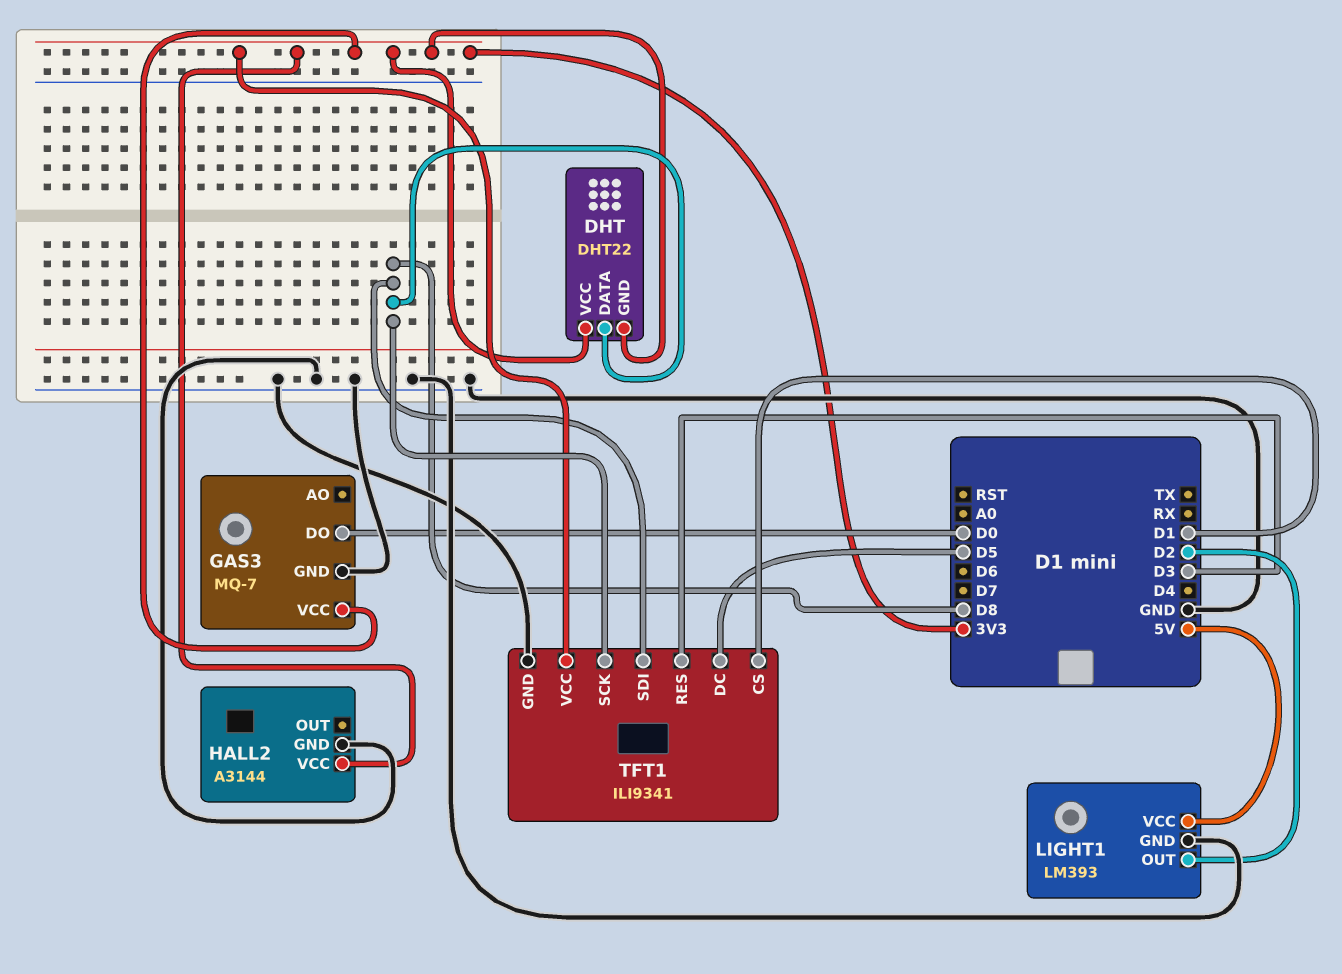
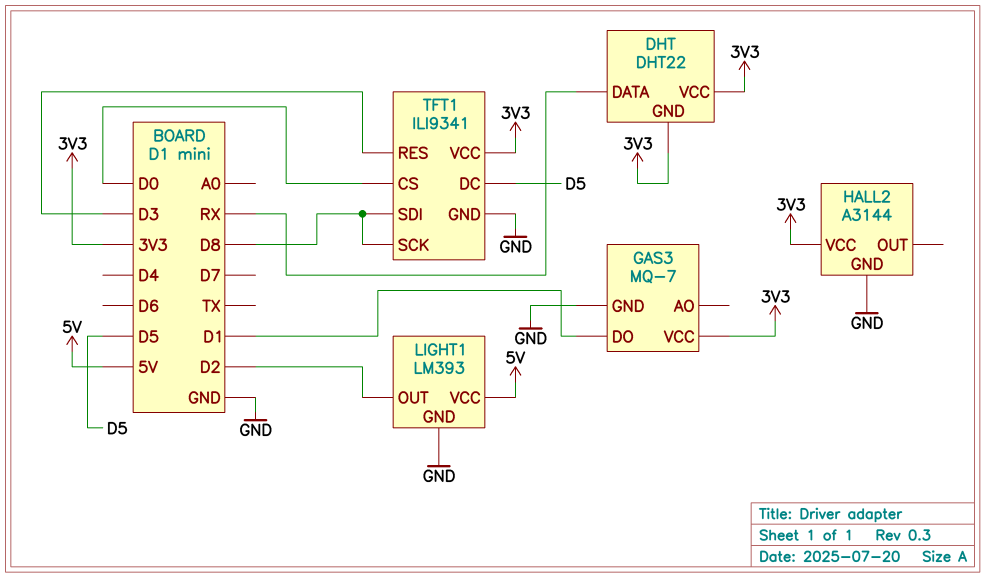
DHT pin DATA: D8 -> RX
GAS3 pin DO: D0 -> D1
TFT1 pin CS: D1 -> D0

